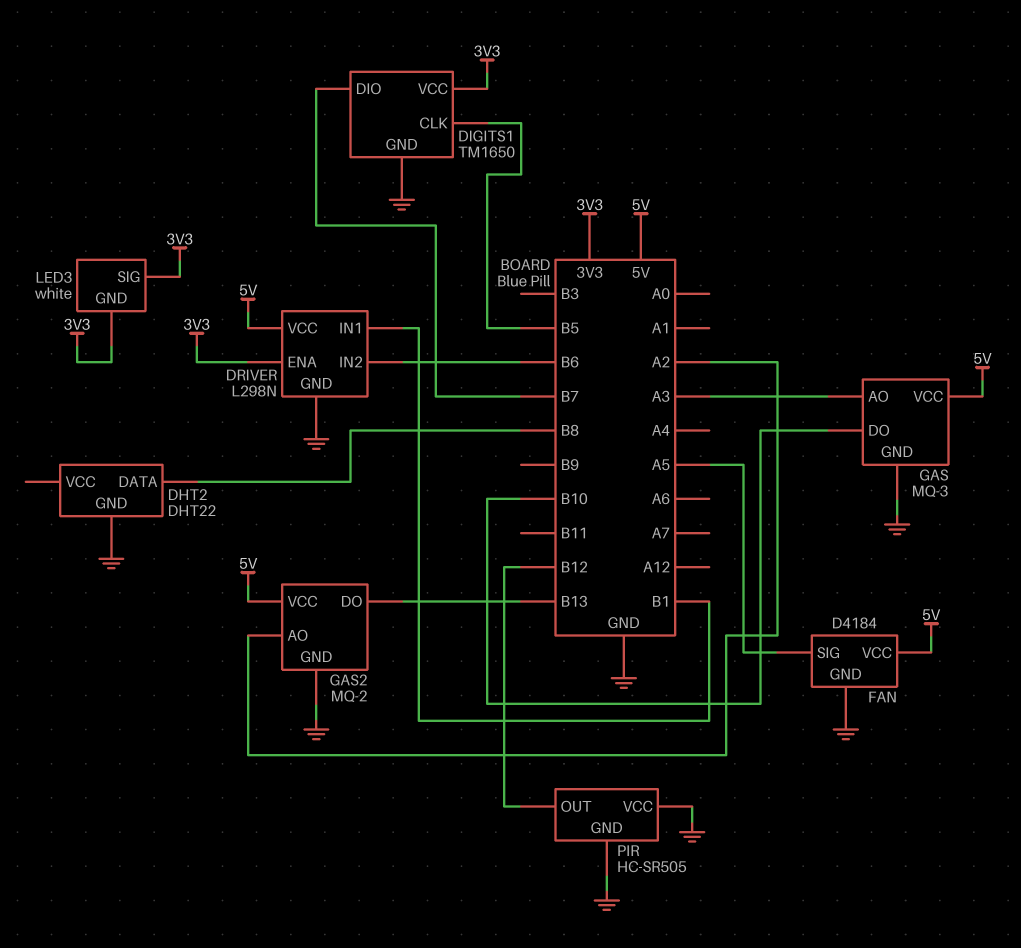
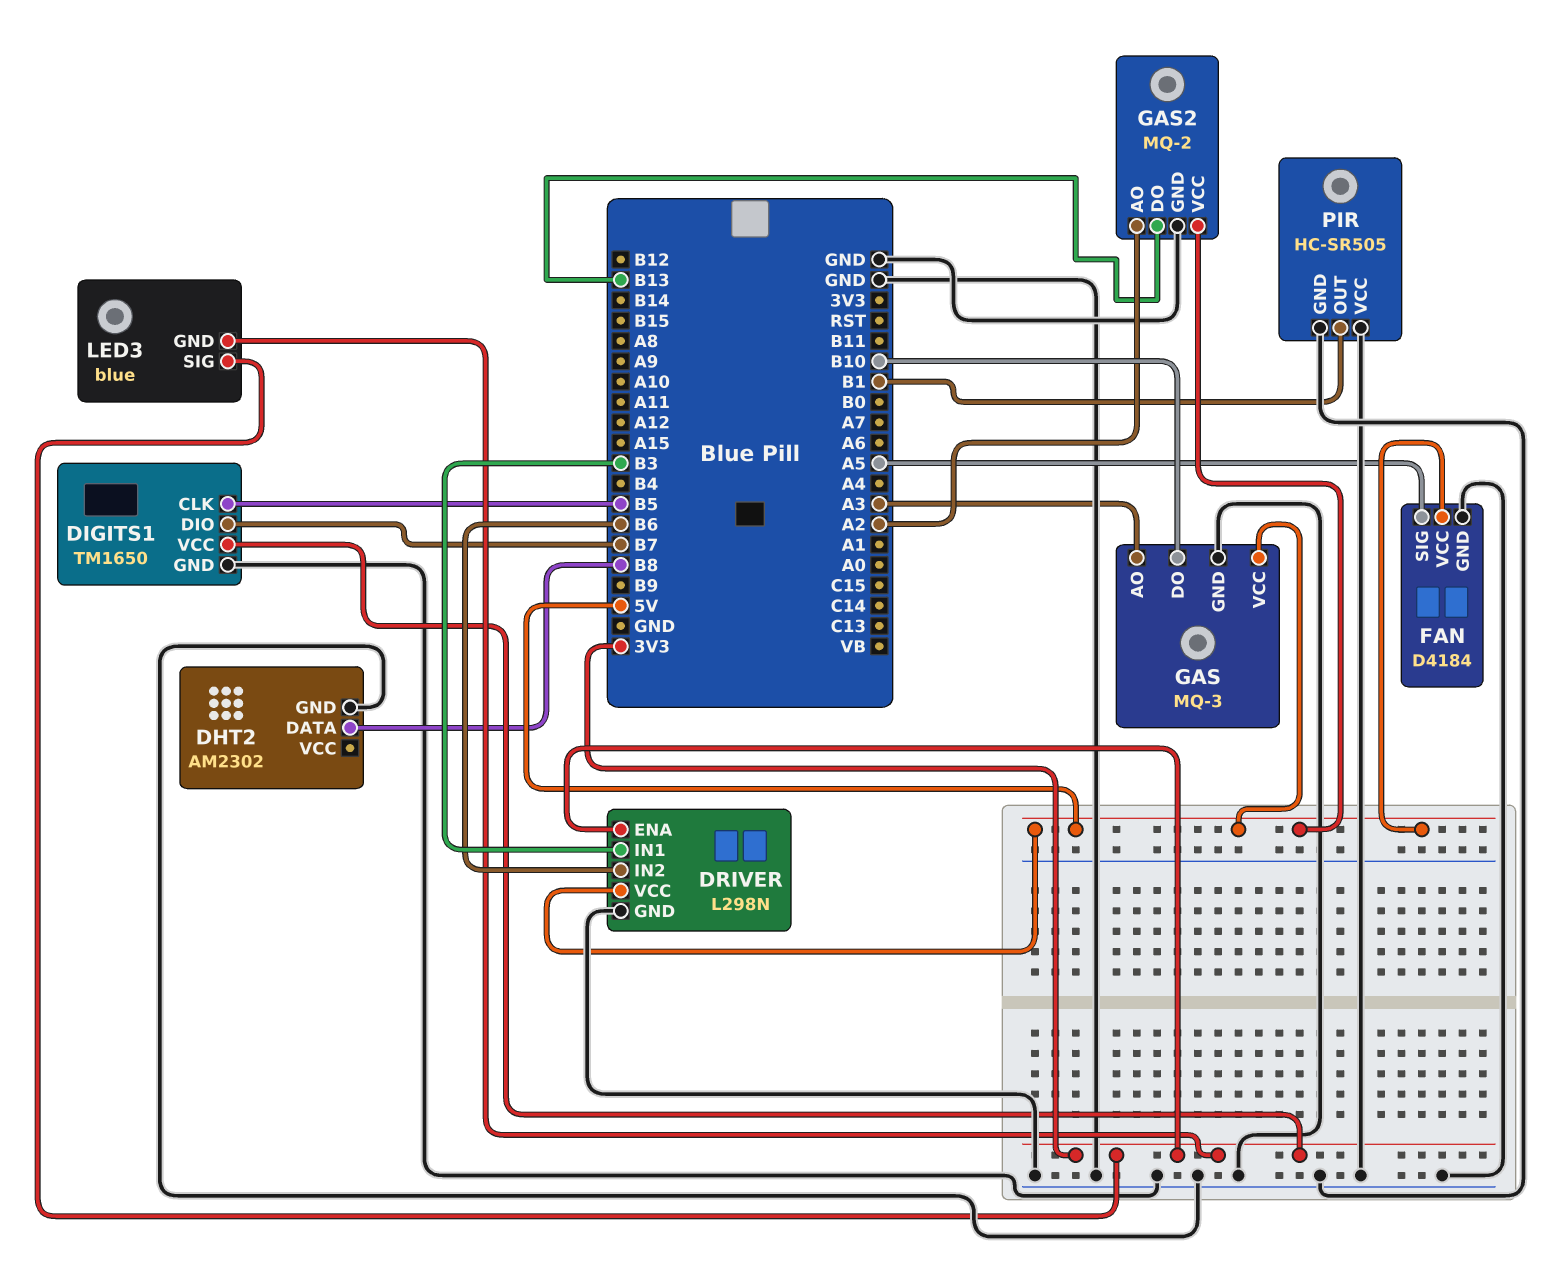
DHT2: DHT22 -> AM2302
DRIVER pin IN1: B1 -> B3
LED3: white -> blue
PIR pin OUT: B12 -> B1

